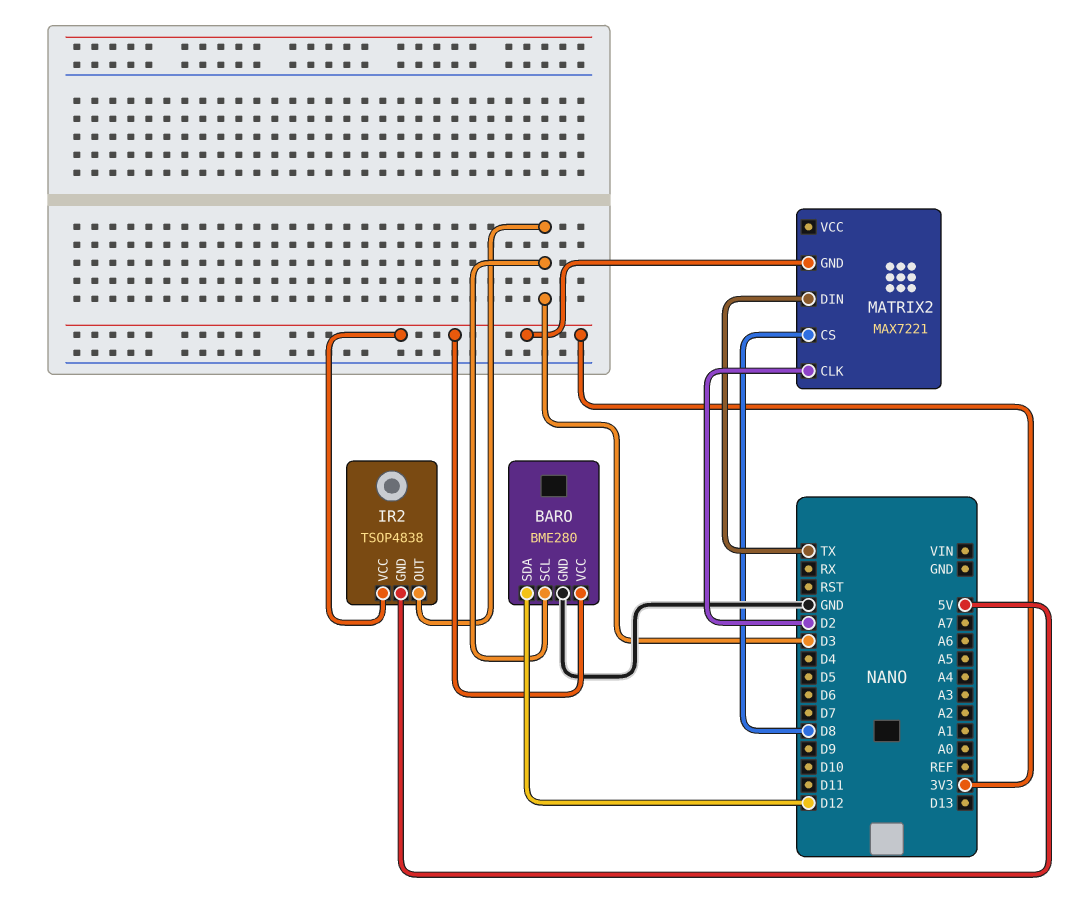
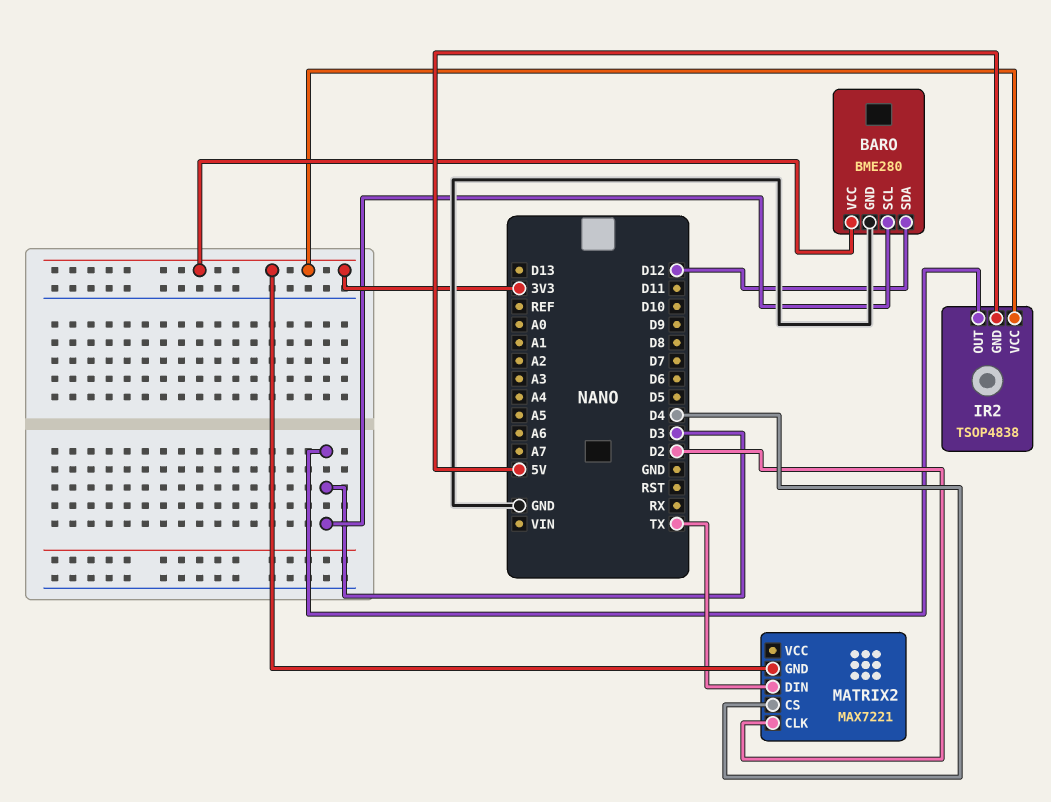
MATRIX2 pin CS: D8 -> D4

